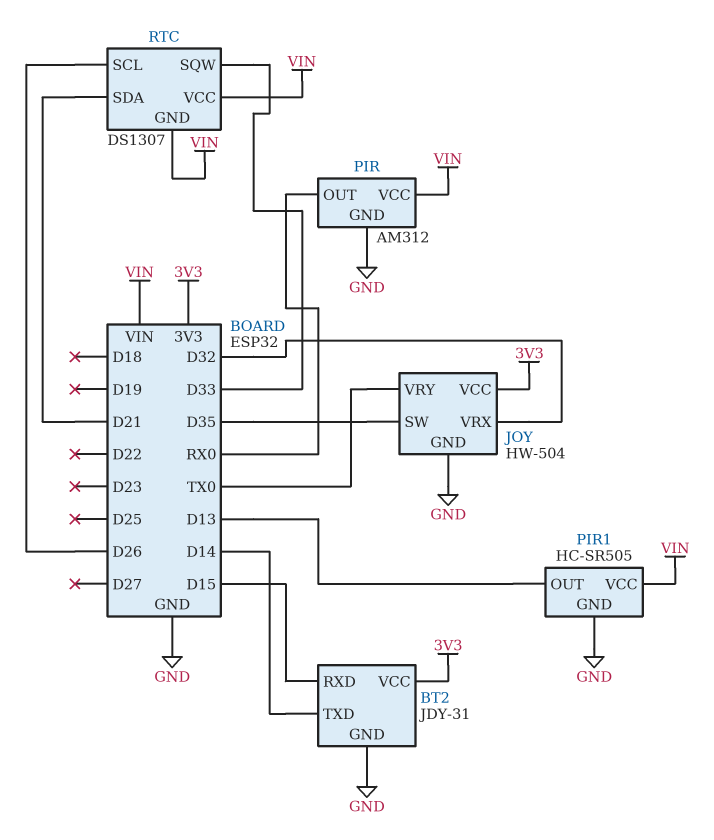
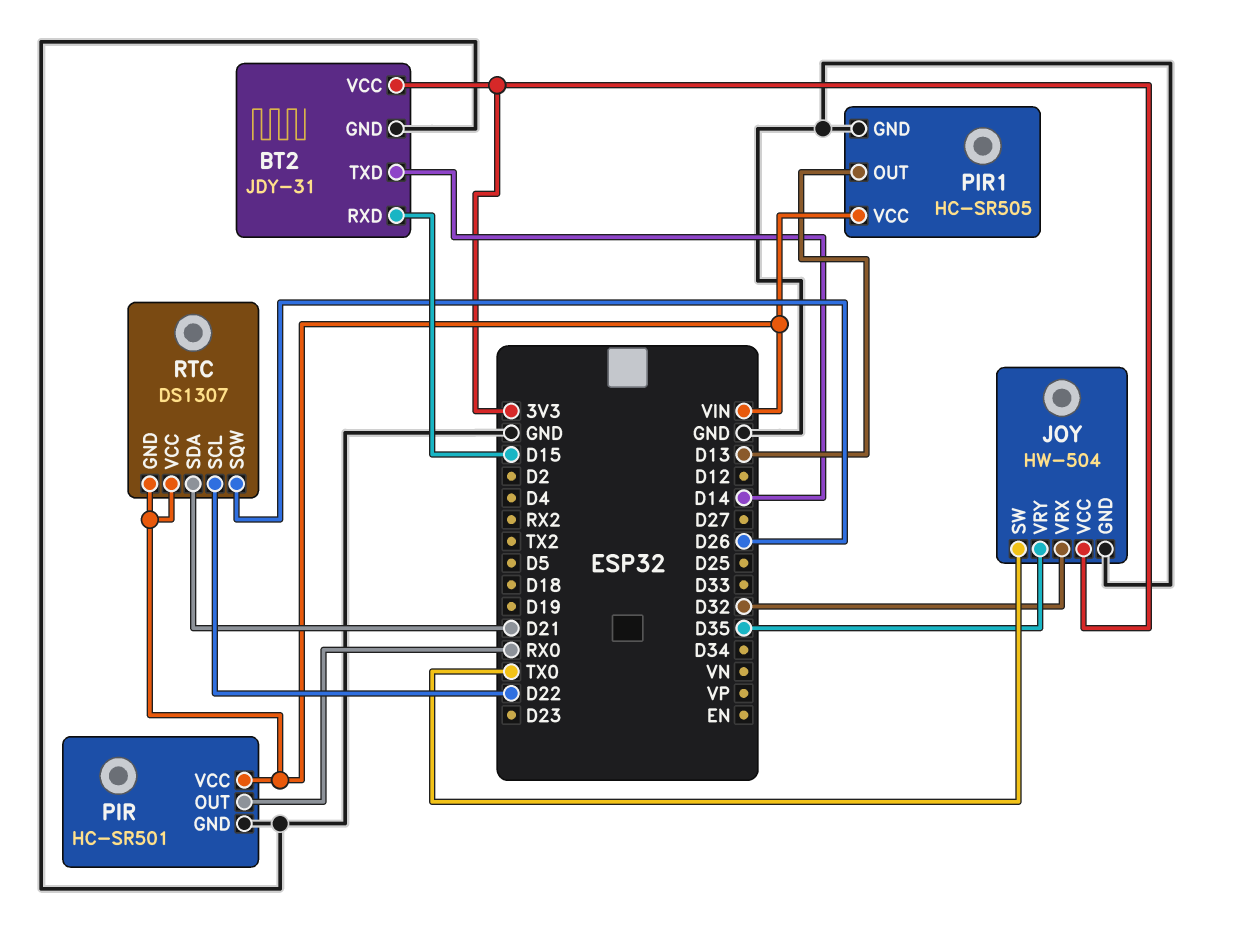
JOY pin SW: D35 -> TX0
JOY pin VRY: TX0 -> D35
PIR: AM312 -> HC-SR501
RTC pin SCL: D26 -> D22
RTC pin SQW: D33 -> D26

